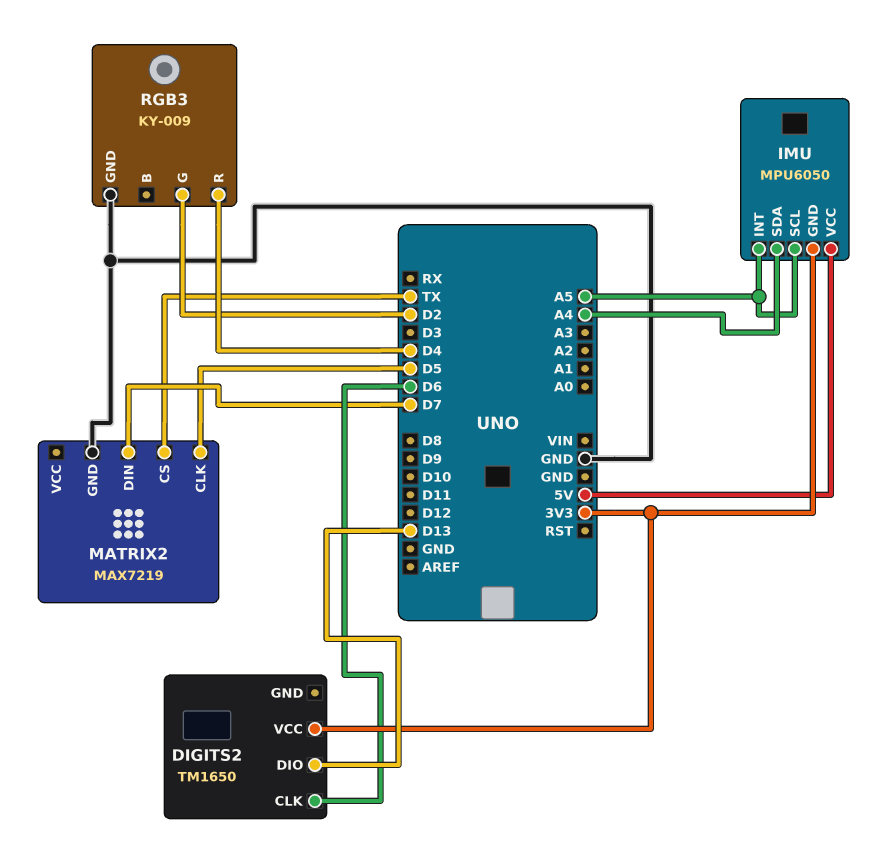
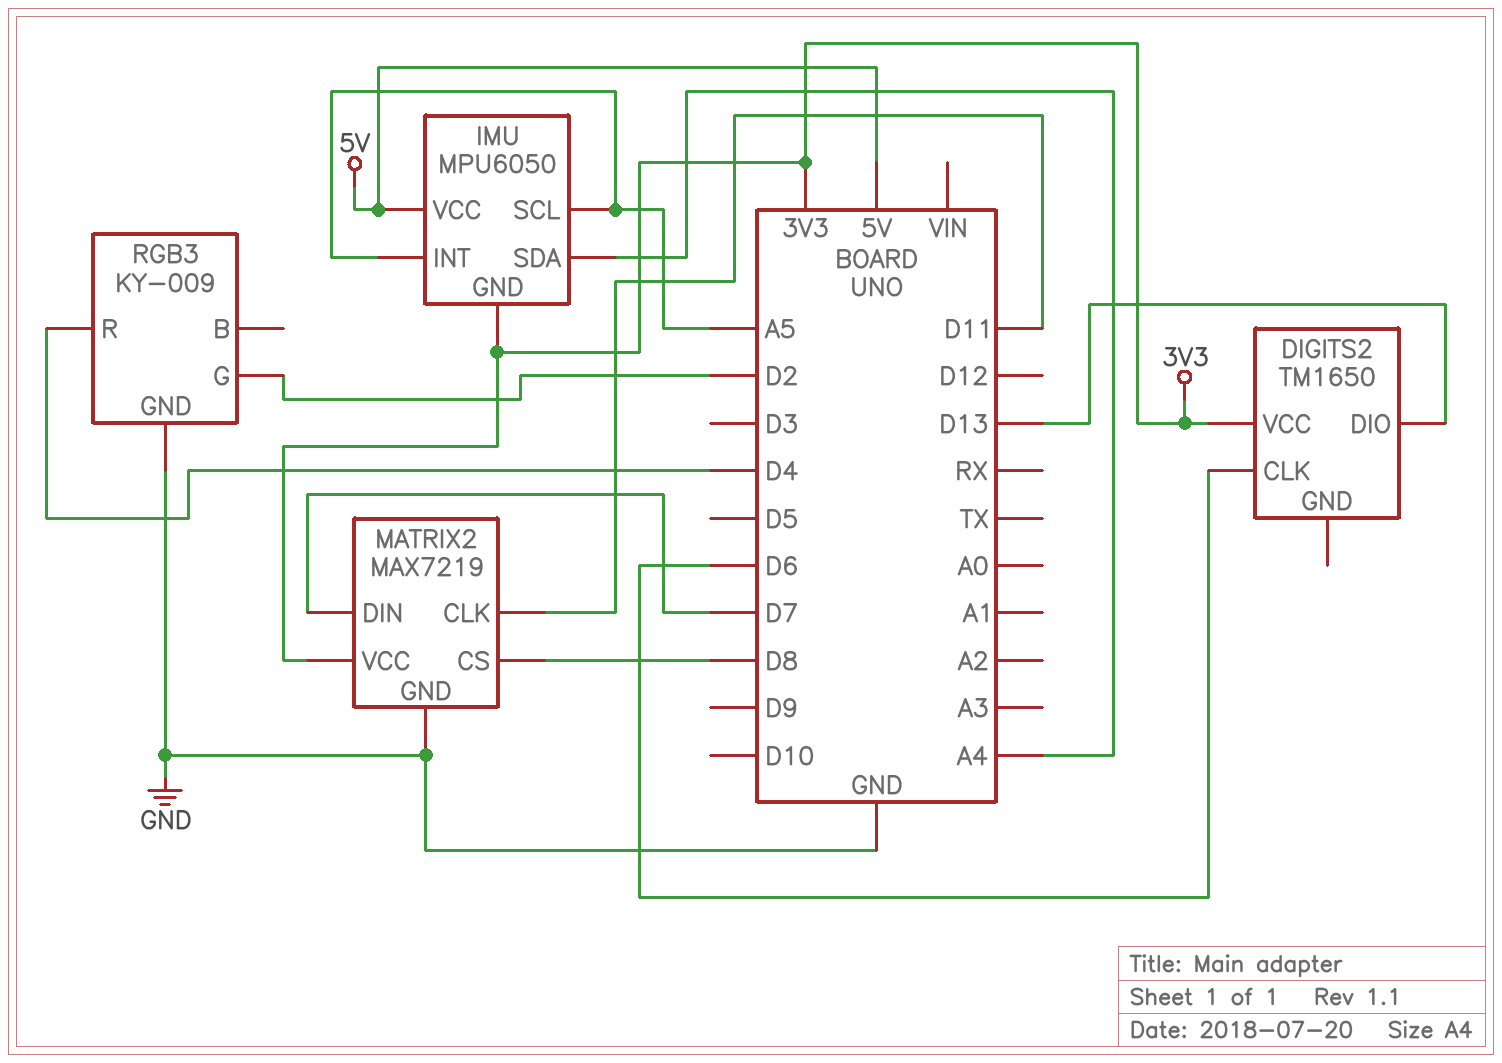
MATRIX2 pin CLK: D5 -> D11
MATRIX2 pin CS: TX -> D8
MATRIX2 pin VCC: none -> 3V3

